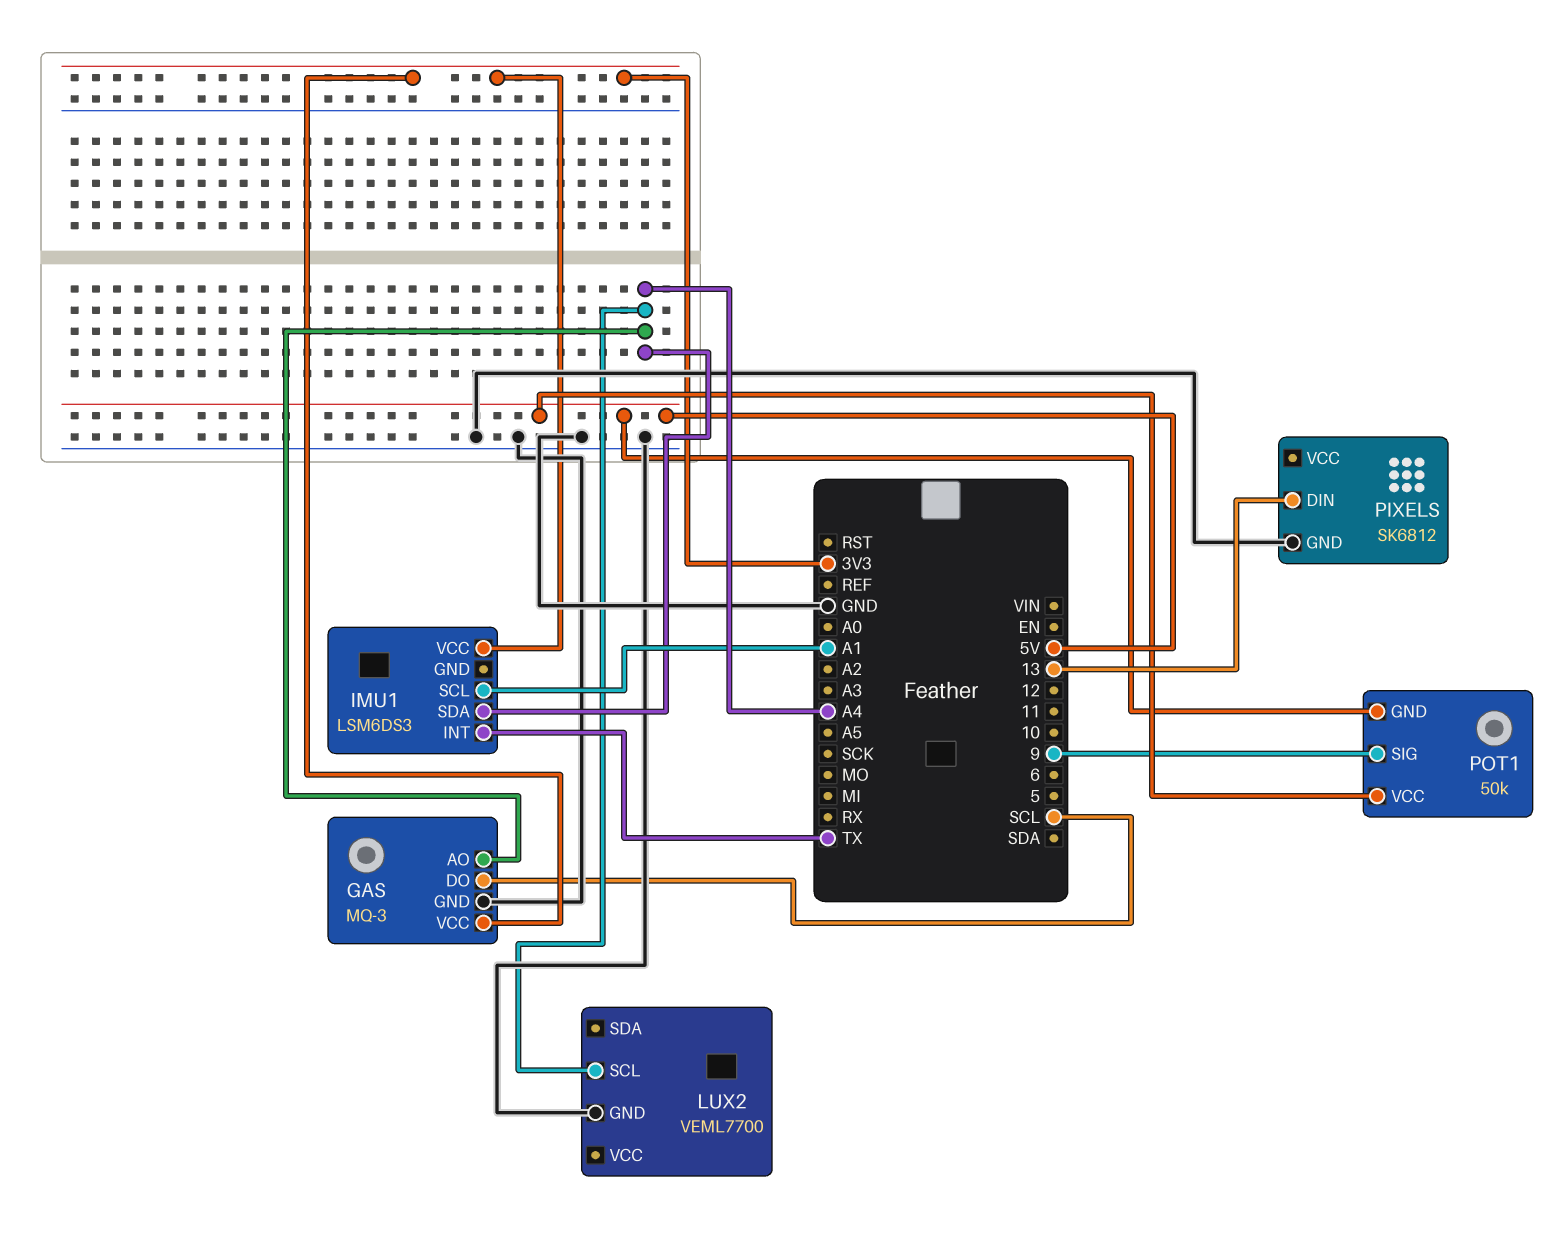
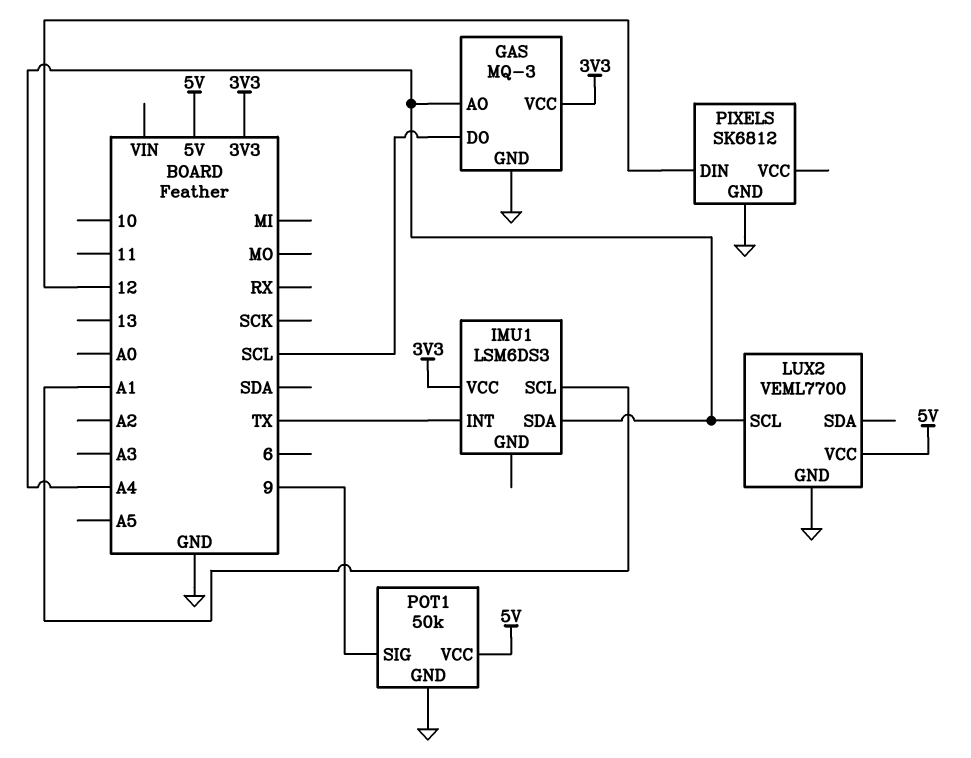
LUX2 pin VCC: none -> 5V
PIXELS pin DIN: 13 -> 12
POT1 pin GND: 5V -> GND

